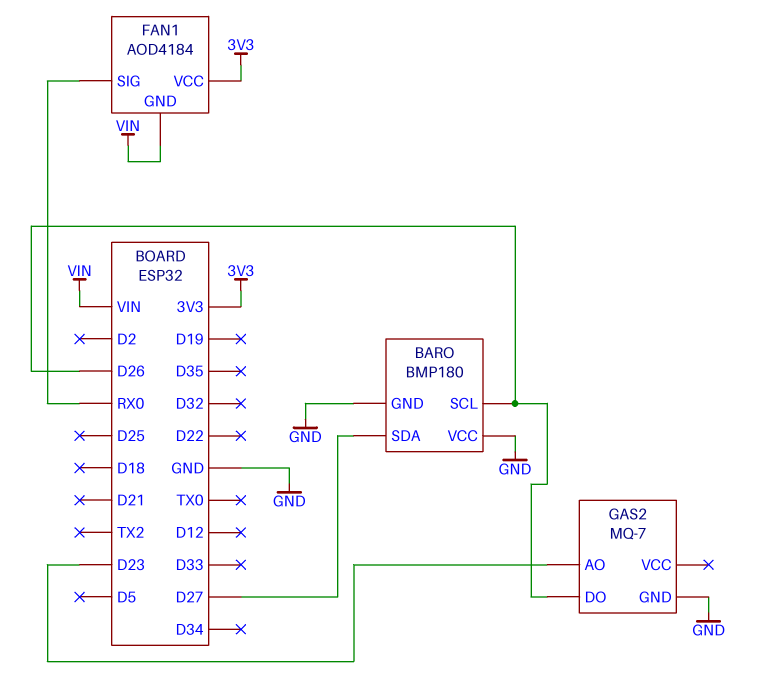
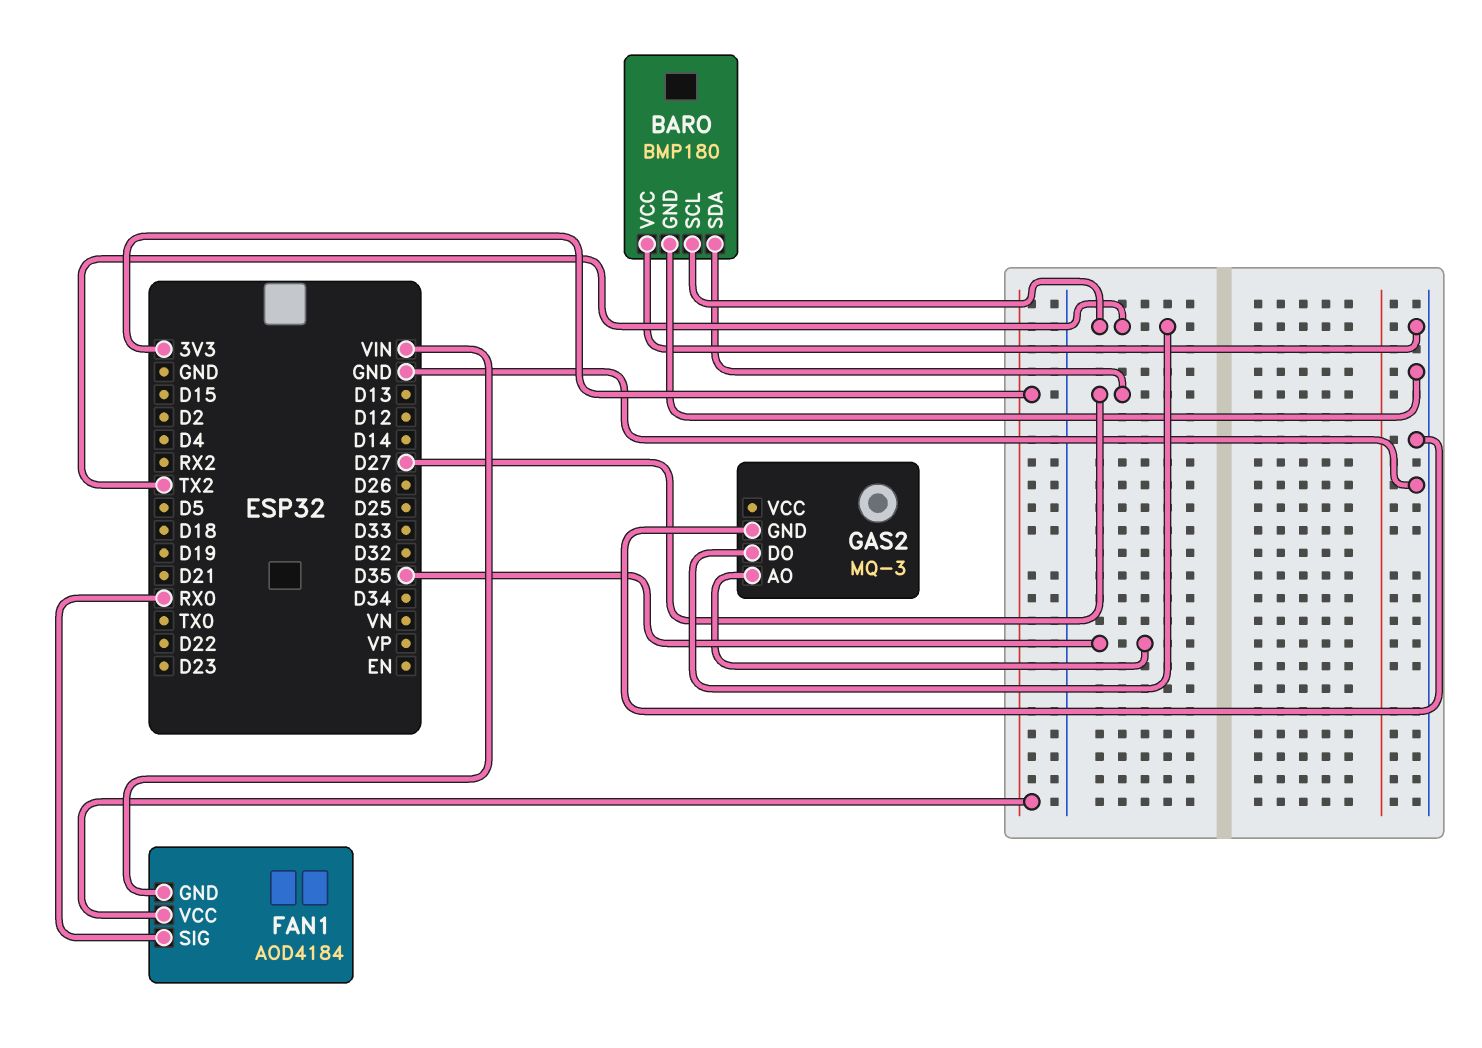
BARO pin SCL: D26 -> TX2
GAS2: MQ-7 -> MQ-3
GAS2 pin AO: D23 -> D35
GAS2 pin DO: D26 -> TX2

